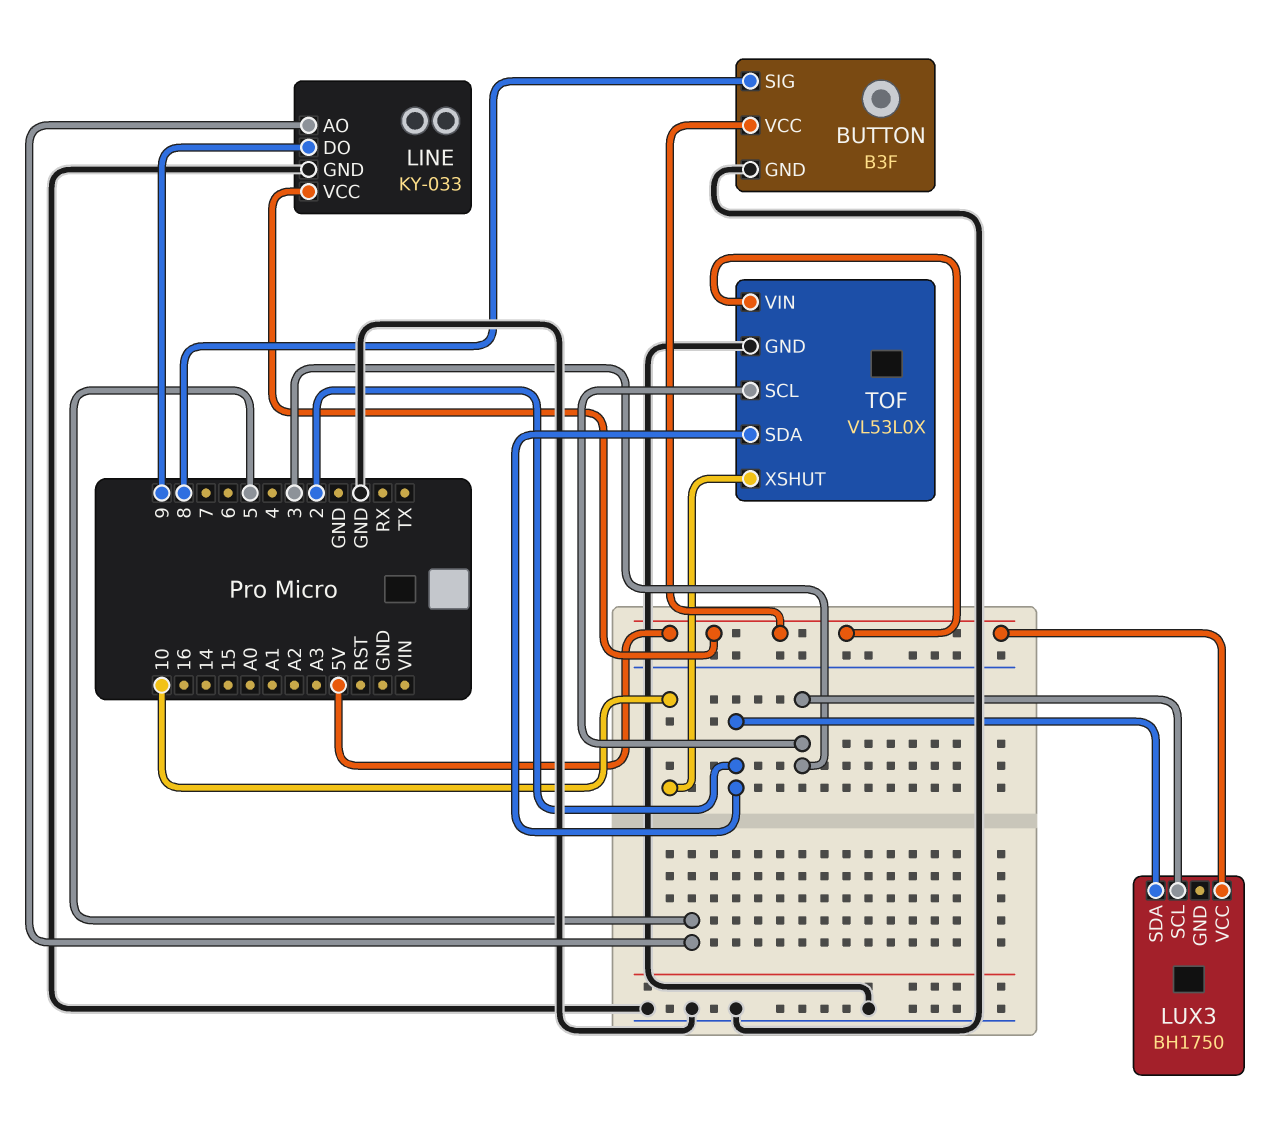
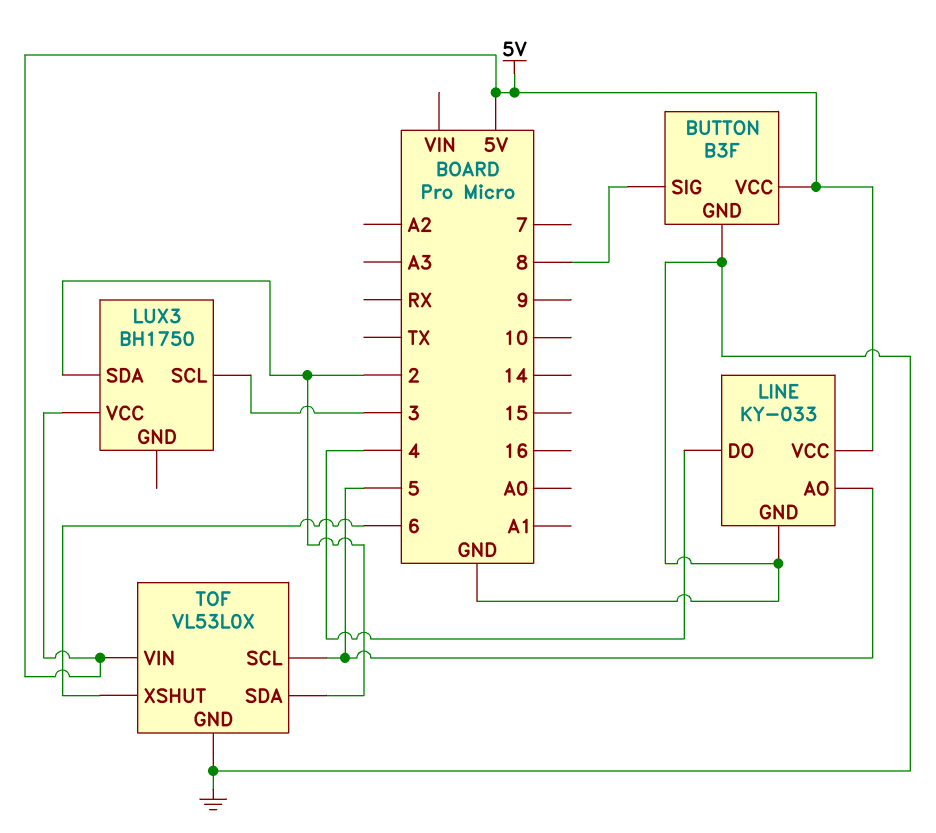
LINE pin DO: 9 -> 4
TOF pin SCL: 3 -> 5
TOF pin XSHUT: 10 -> 6

